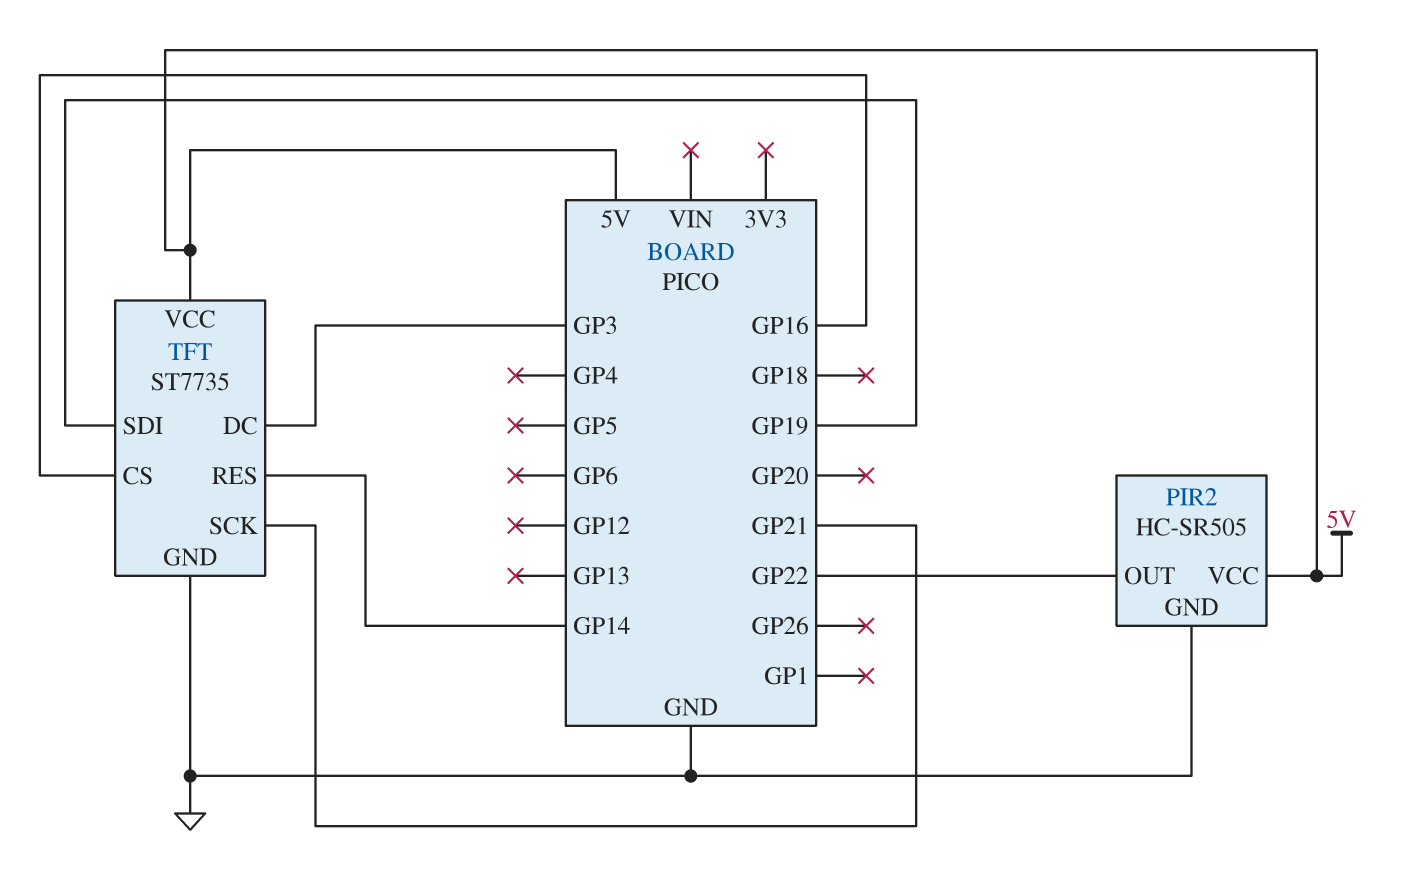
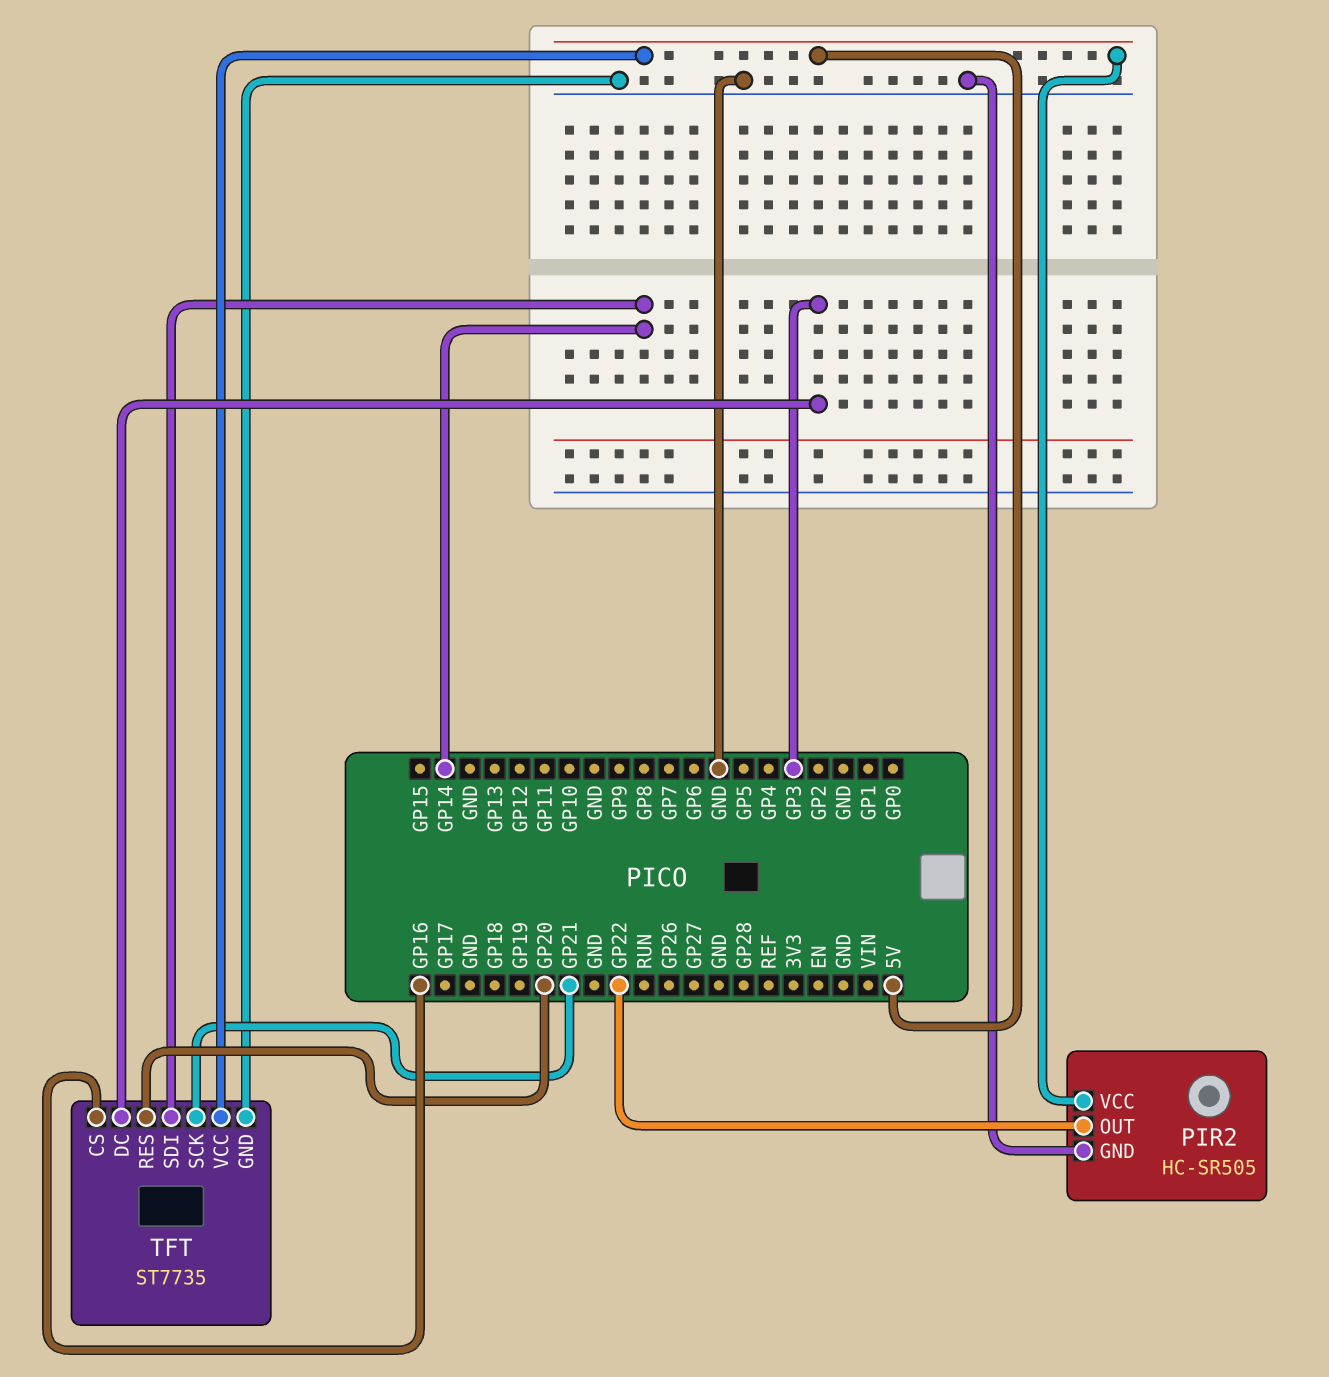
TFT pin RES: GP14 -> GP20
TFT pin SDI: GP19 -> GP14

